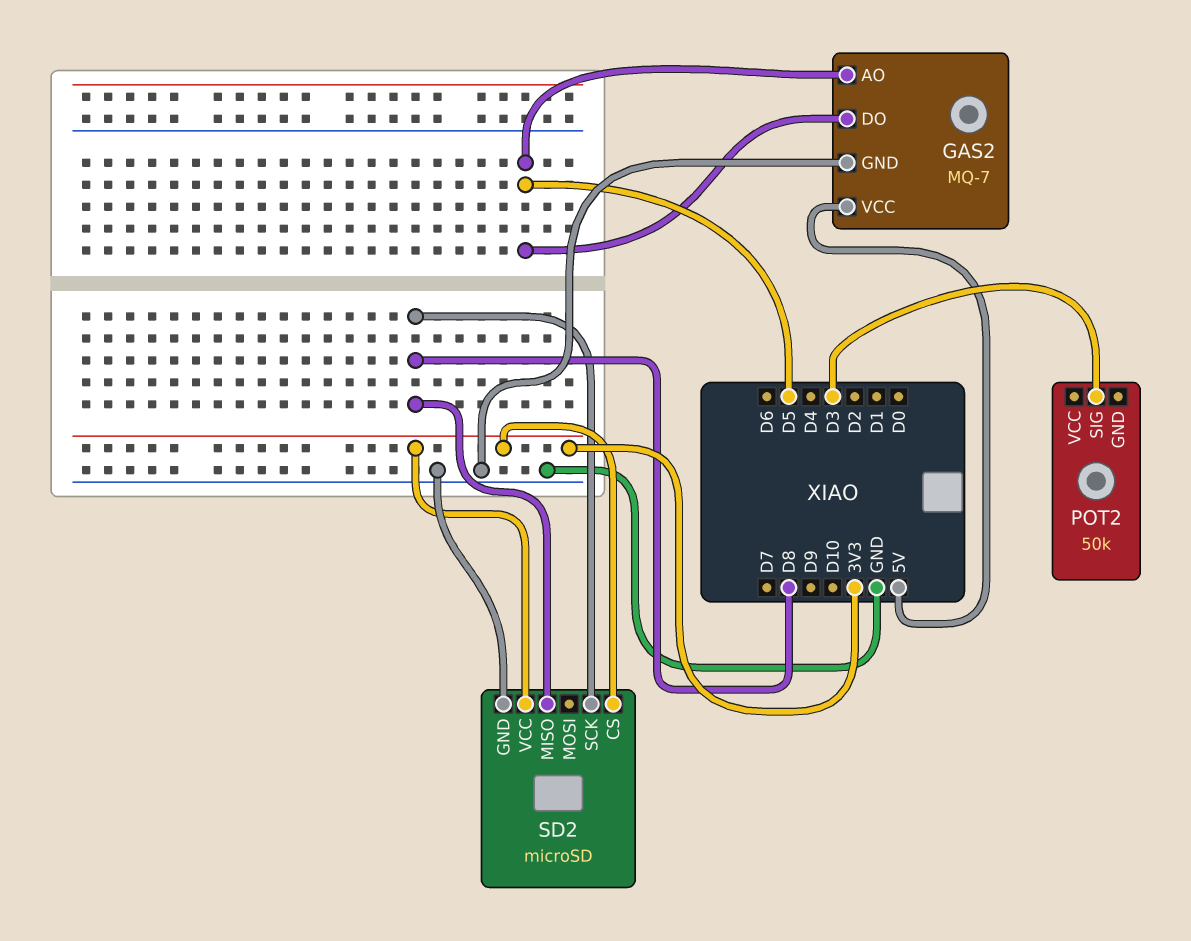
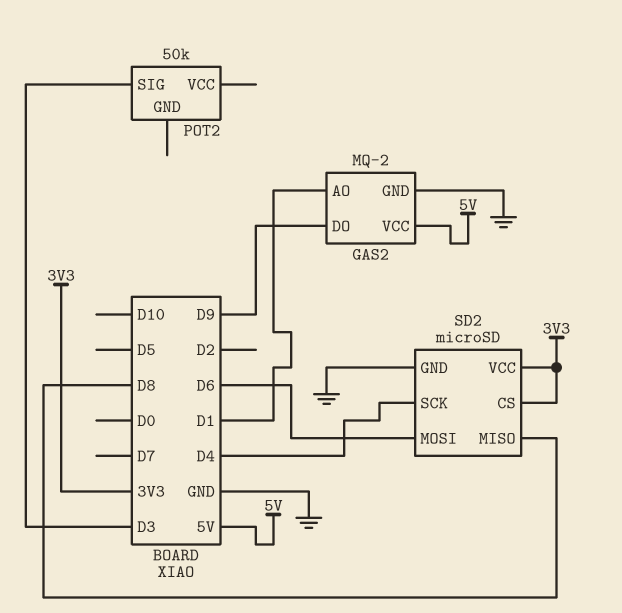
GAS2: MQ-7 -> MQ-2
GAS2 pin AO: D5 -> D1
GAS2 pin DO: D5 -> D9
SD2 pin MOSI: none -> D6
SD2 pin SCK: D8 -> D4

